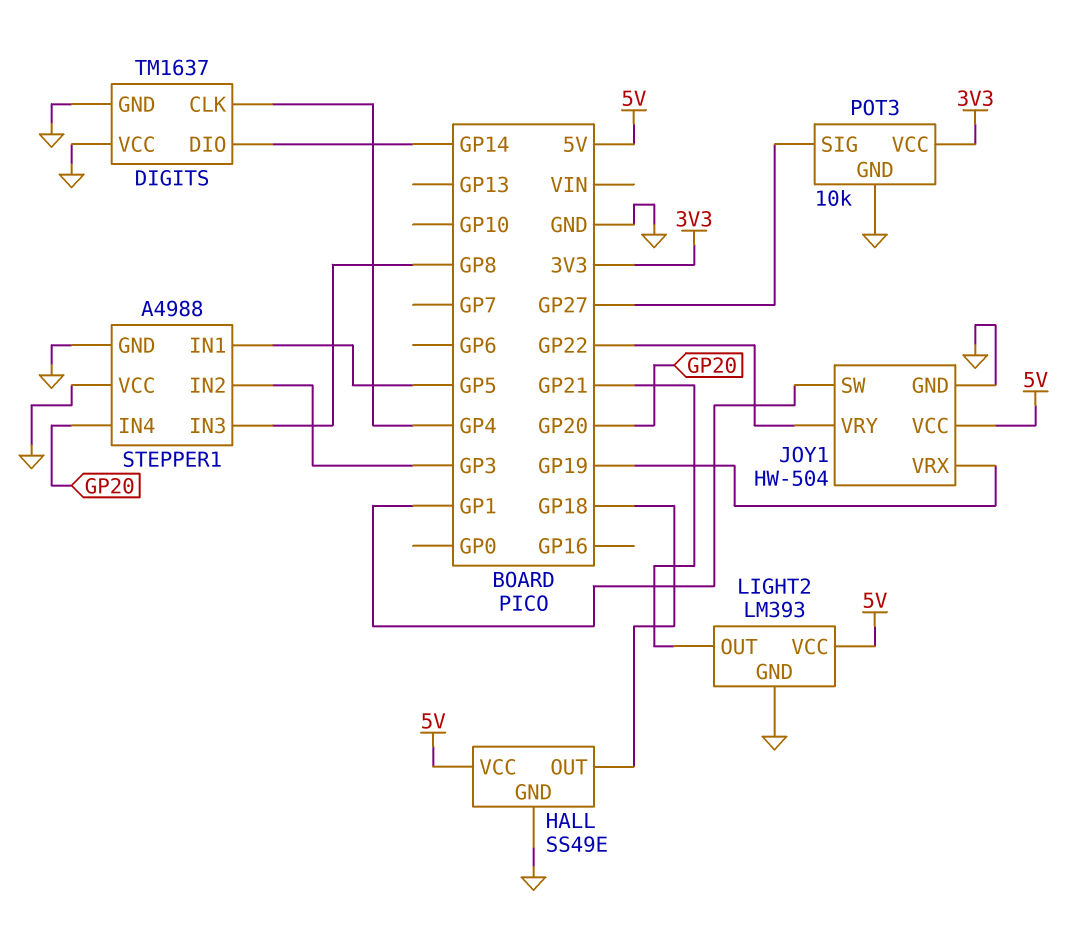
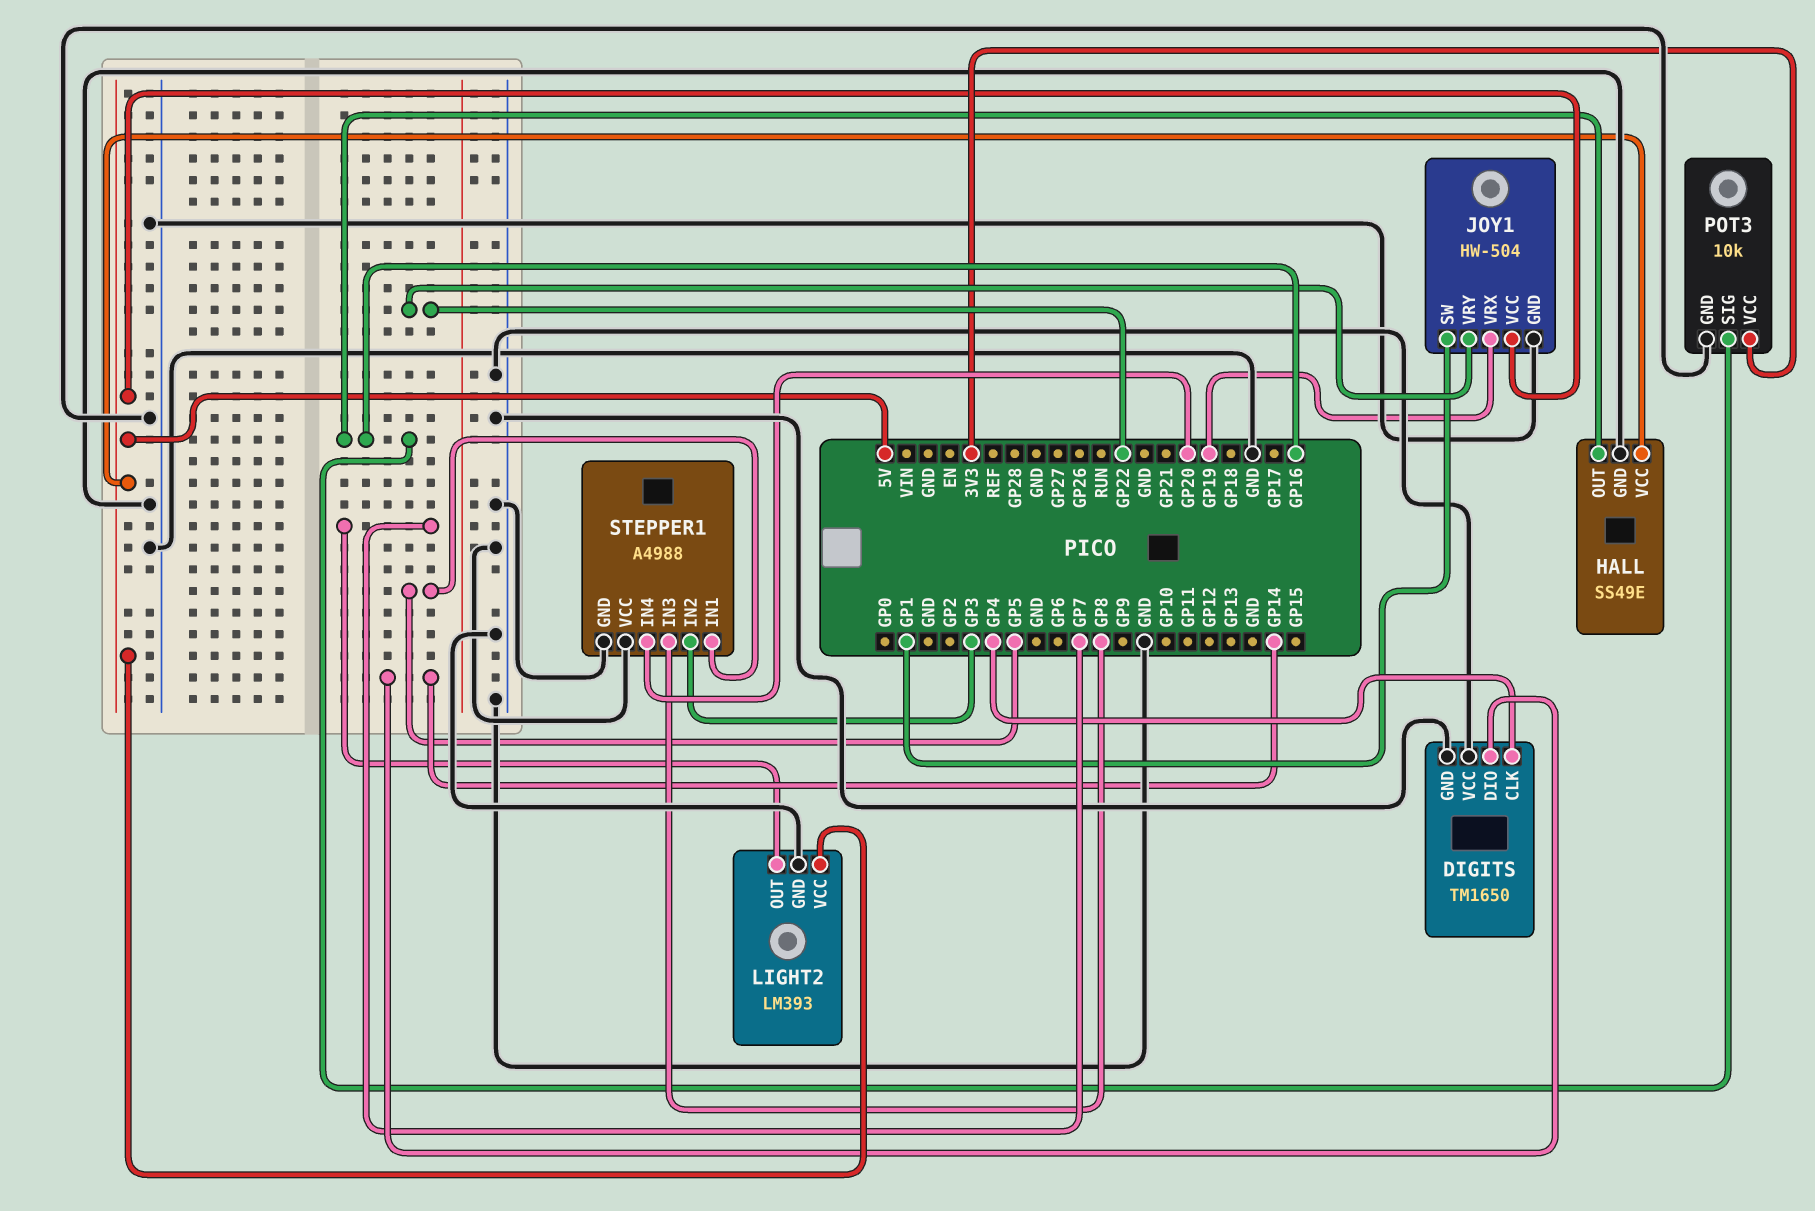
DIGITS: TM1637 -> TM1650
HALL pin OUT: GP18 -> GP16
LIGHT2 pin OUT: GP21 -> GP7
POT3 pin SIG: GP27 -> GP16

